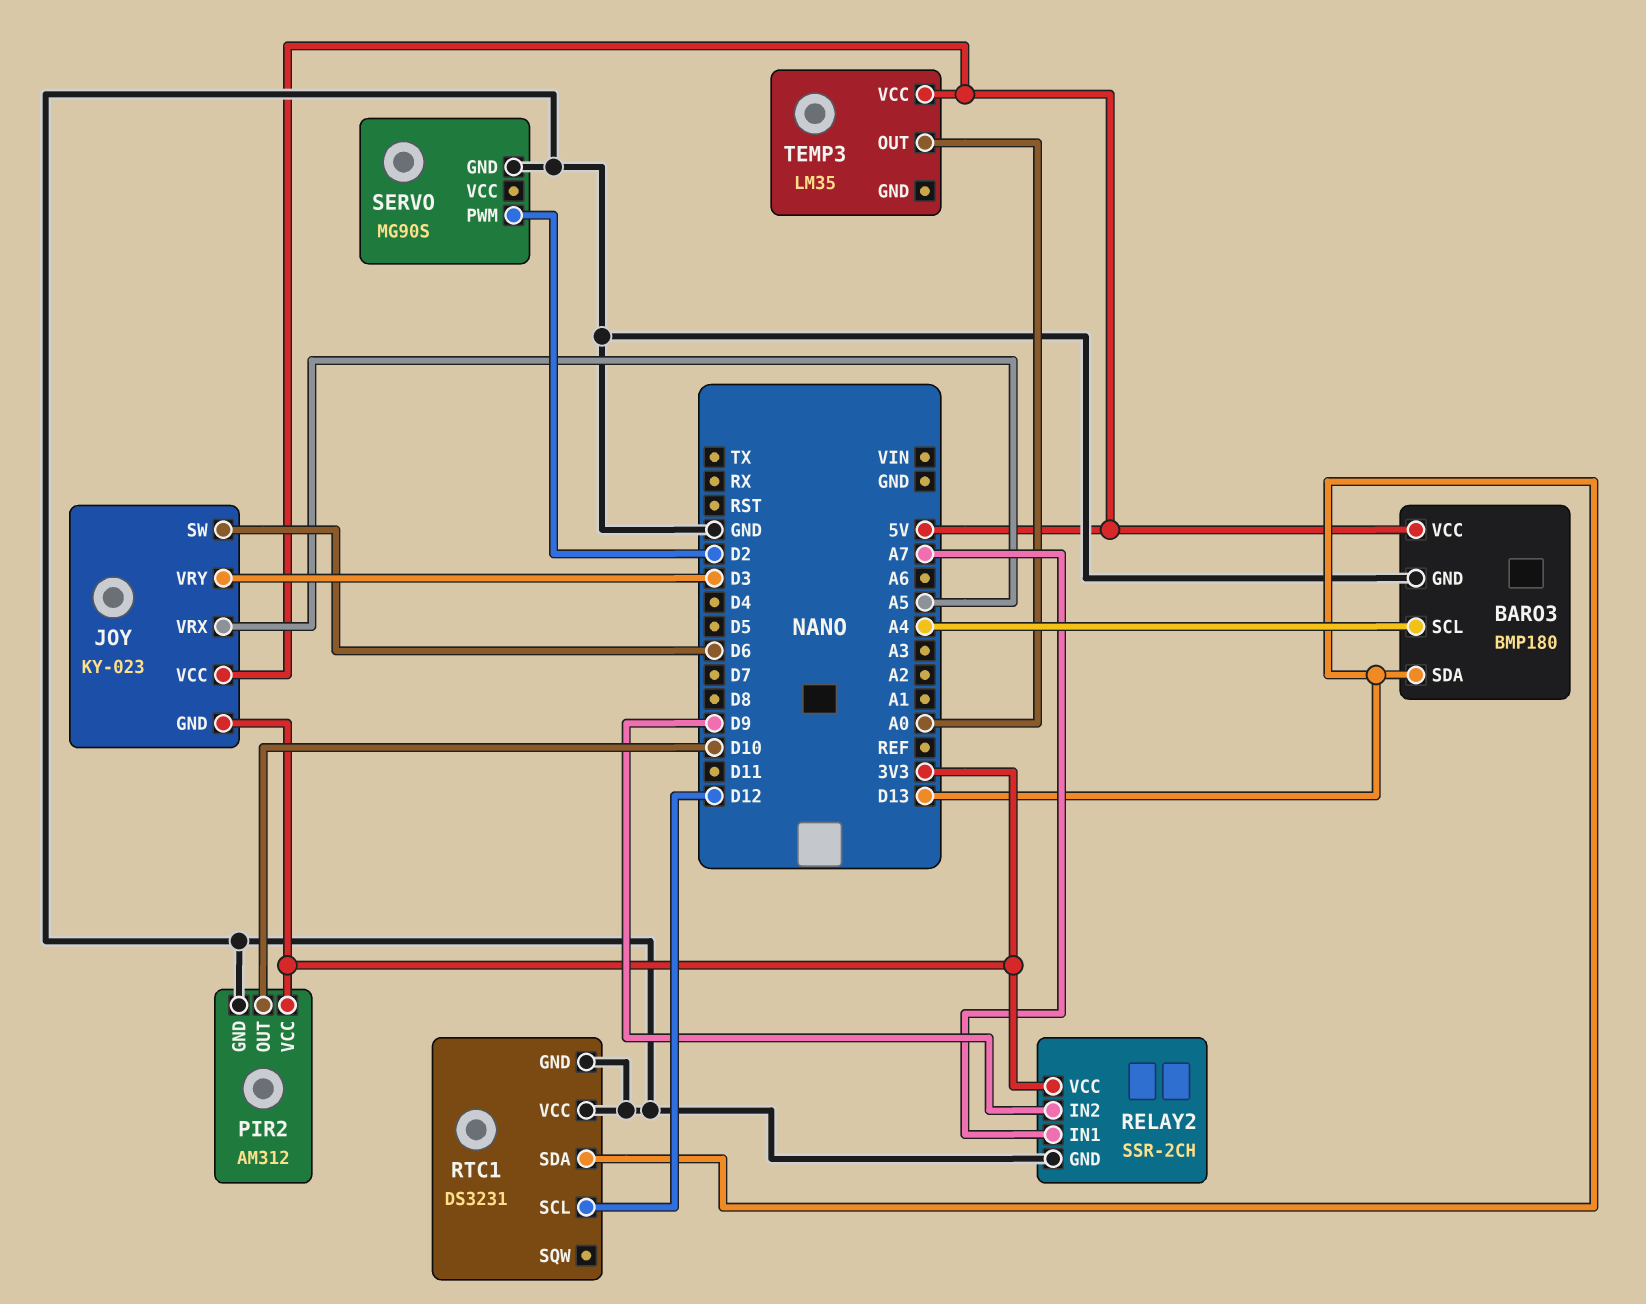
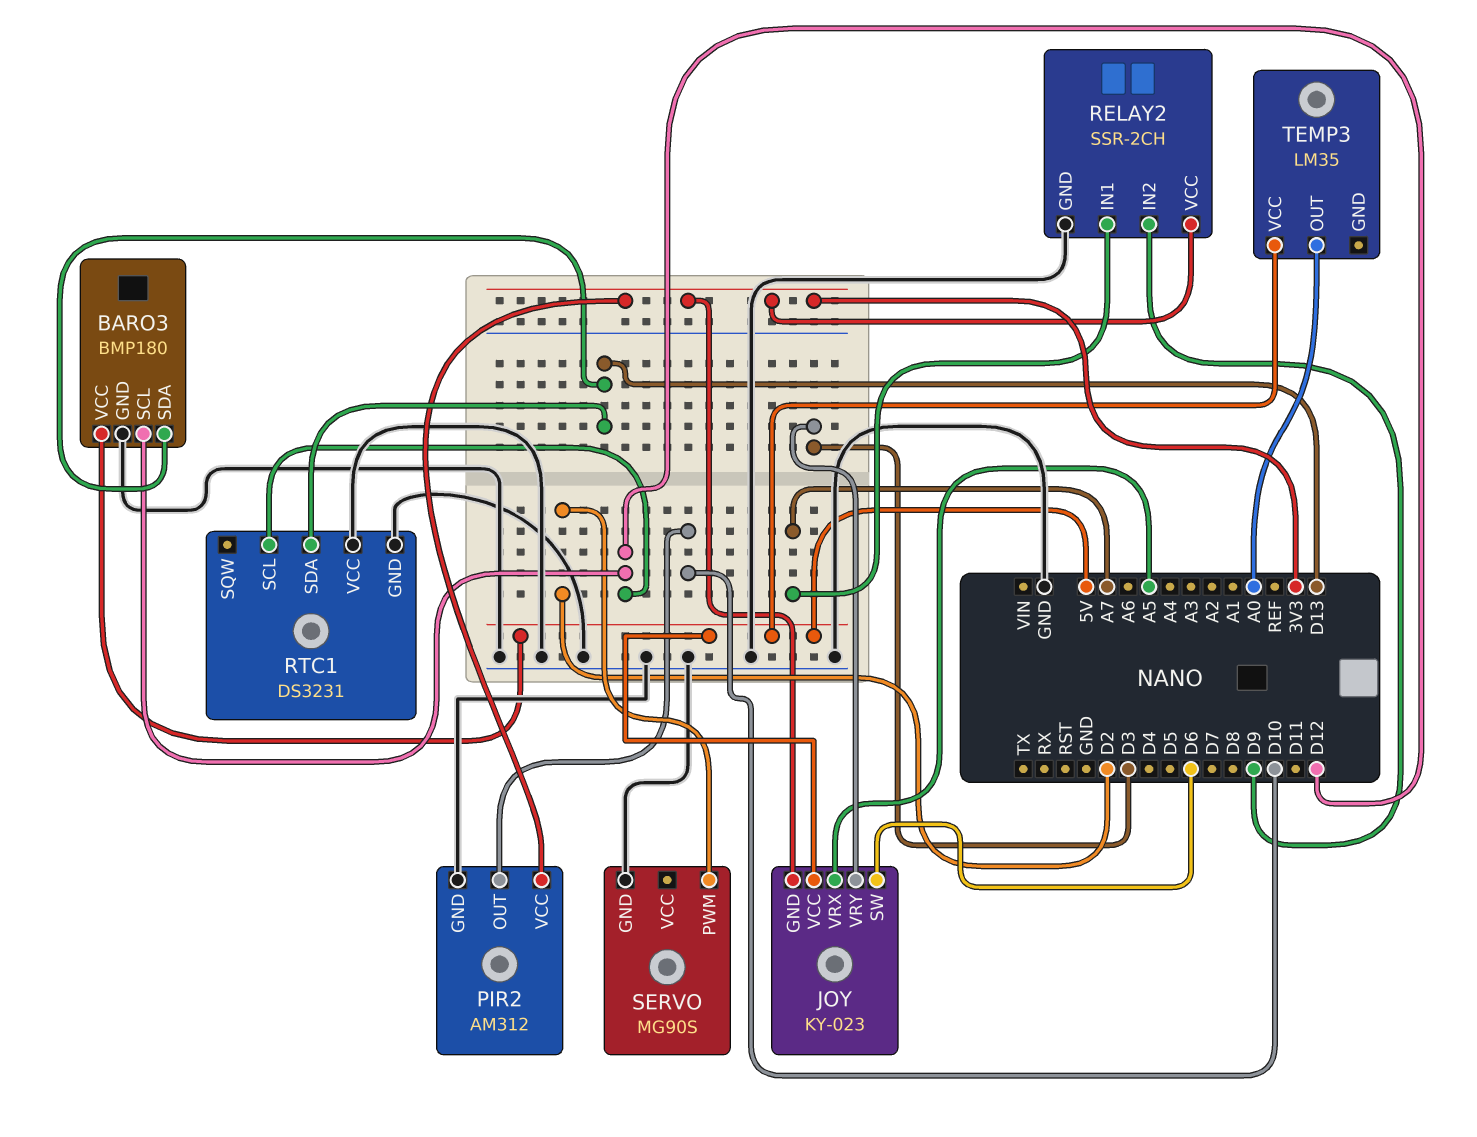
BARO3 pin SCL: A4 -> D12

